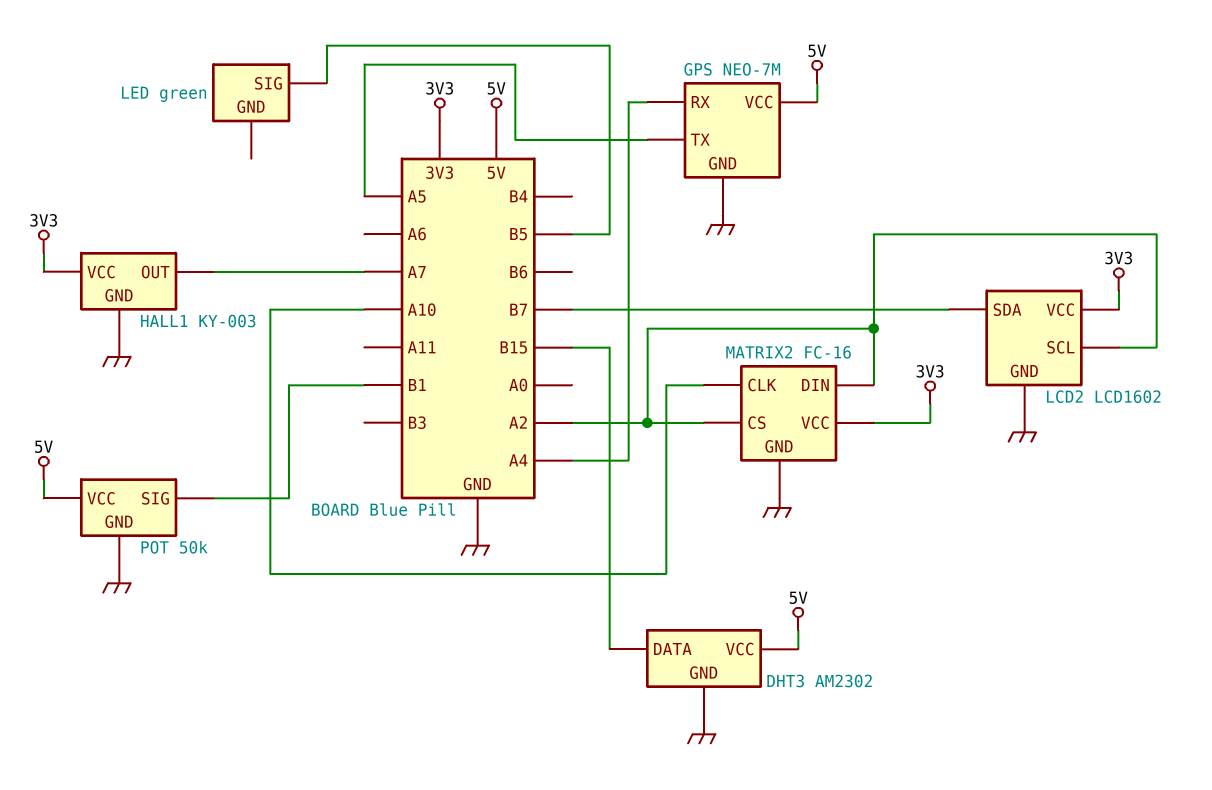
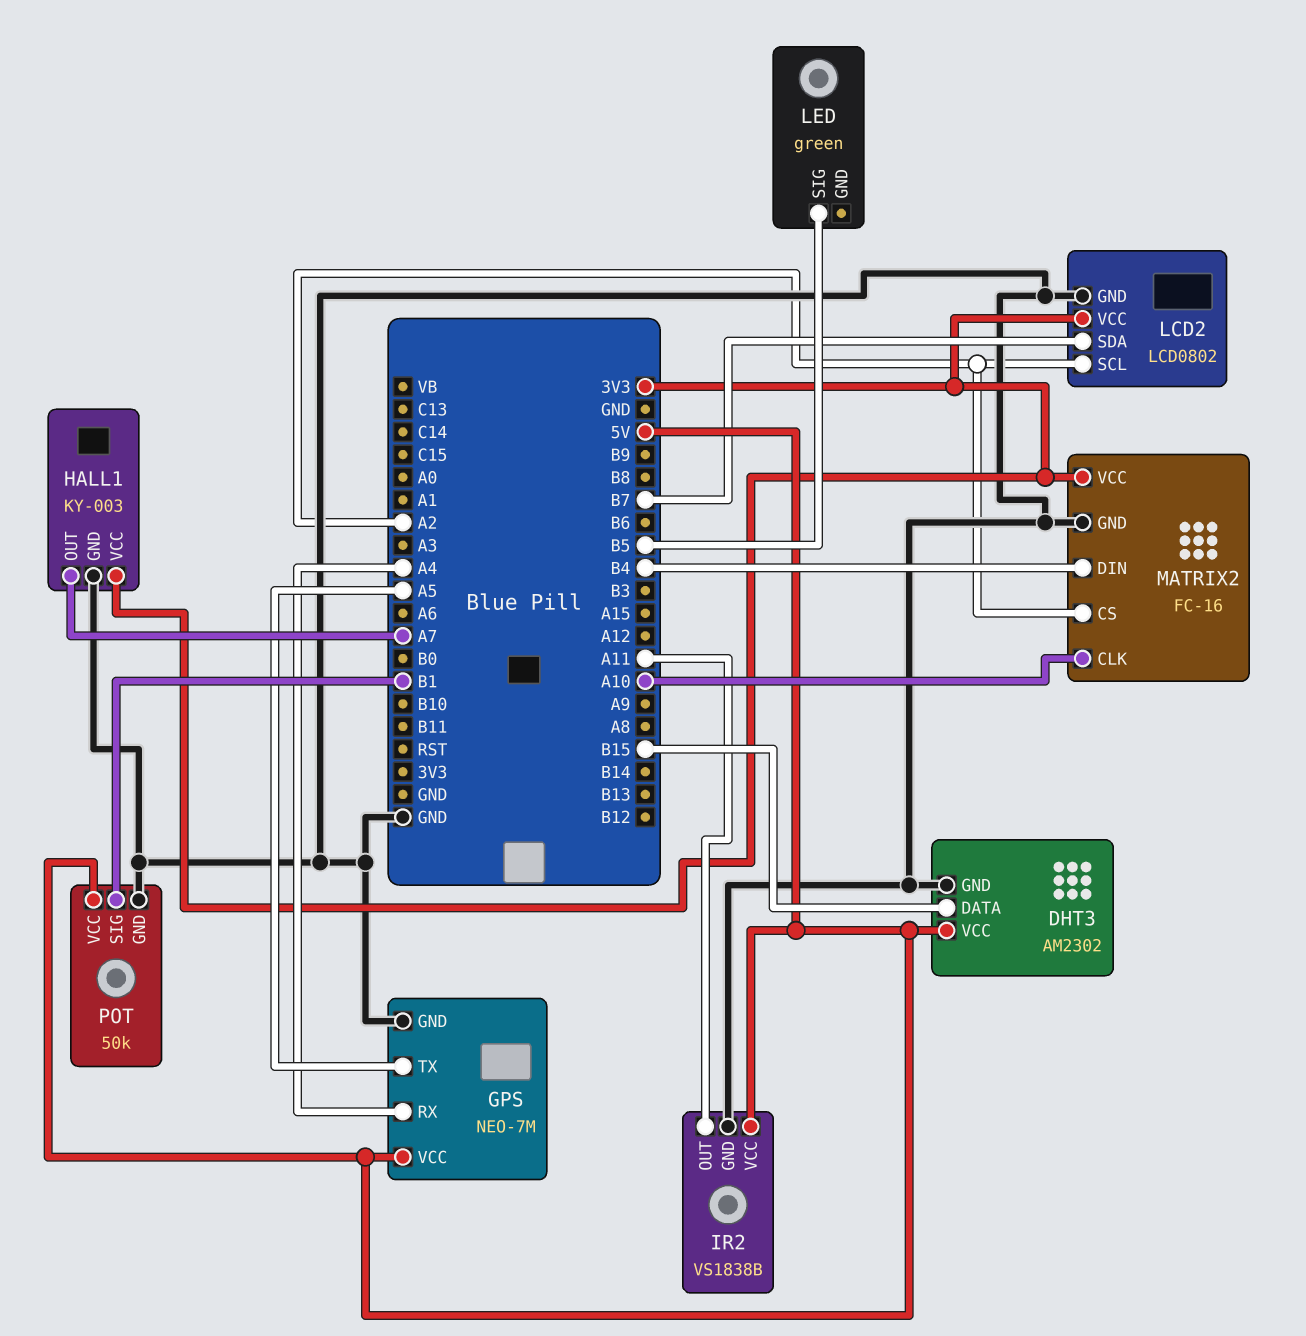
IR2: none -> VS1838B
IR2 pin GND: none -> GND
IR2 pin OUT: none -> A11
IR2 pin VCC: none -> 5V
LCD2: LCD1602 -> LCD0802
MATRIX2 pin DIN: A2 -> B4

